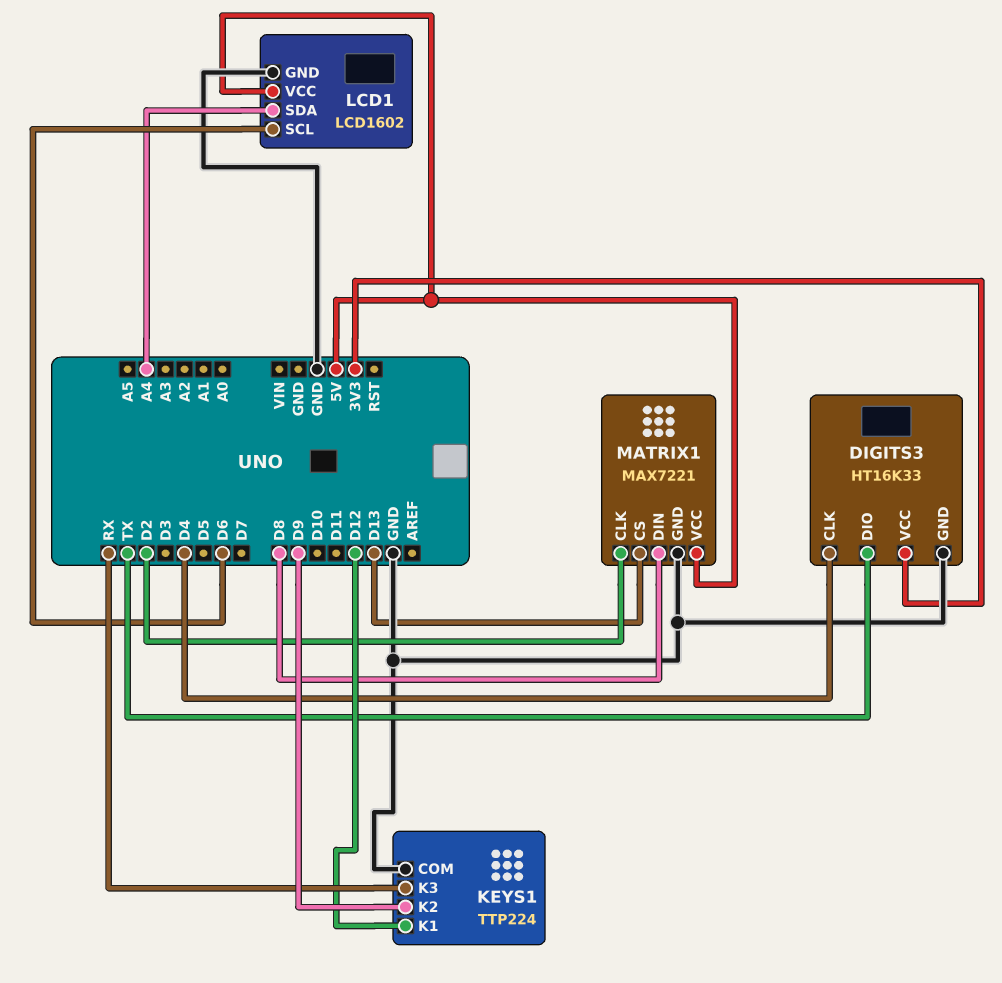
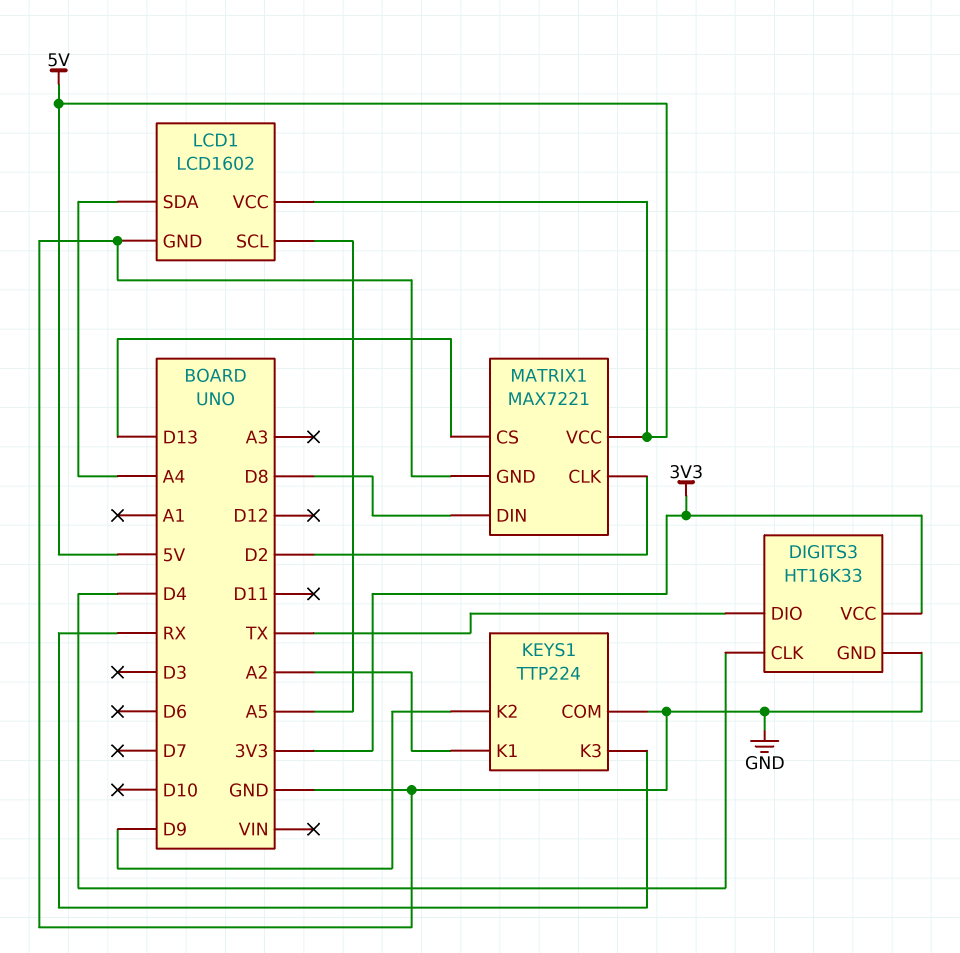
KEYS1 pin K1: D12 -> A2
LCD1 pin SCL: D6 -> A5

